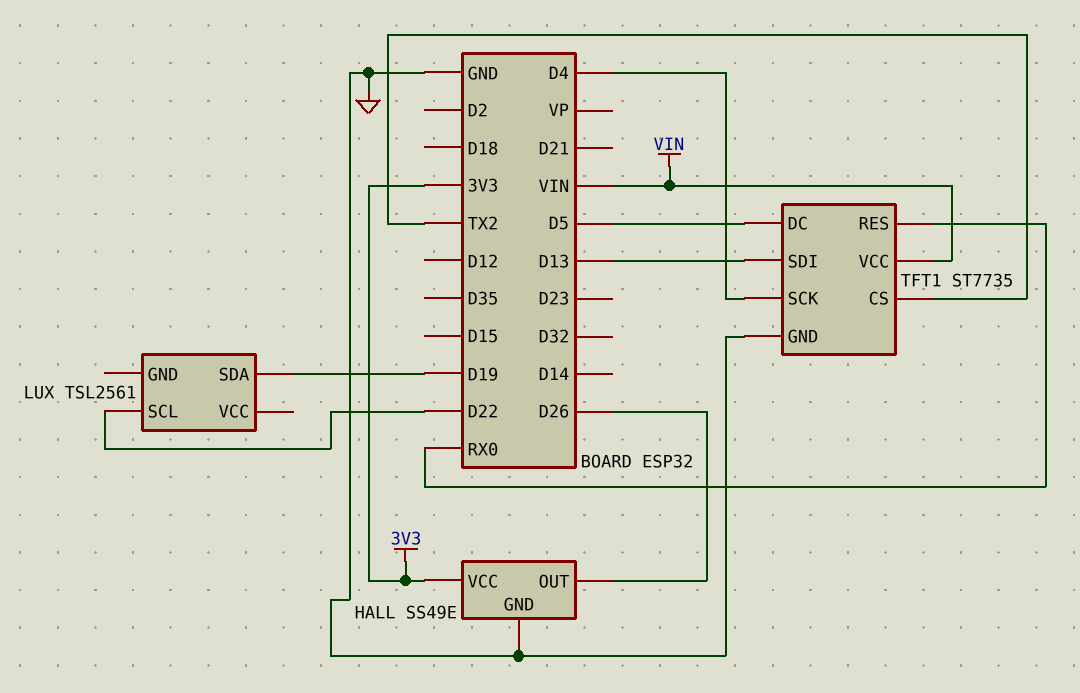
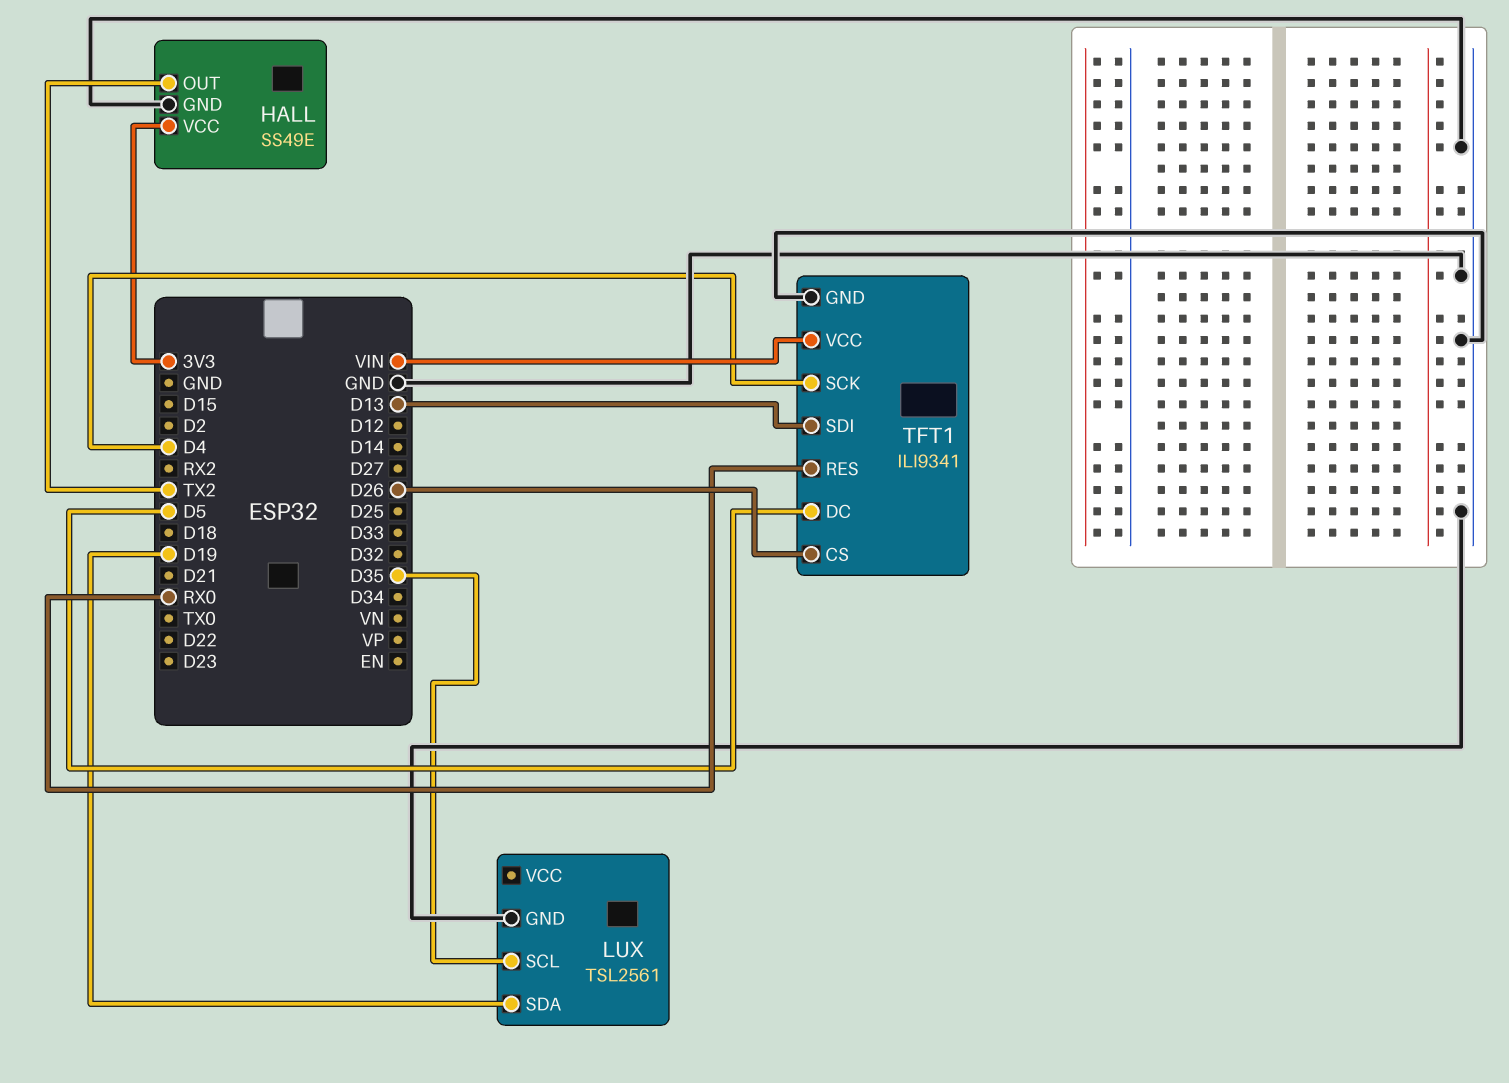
HALL pin OUT: D26 -> TX2
LUX pin GND: none -> GND
LUX pin SCL: D22 -> D35
TFT1: ST7735 -> ILI9341
TFT1 pin CS: TX2 -> D26

